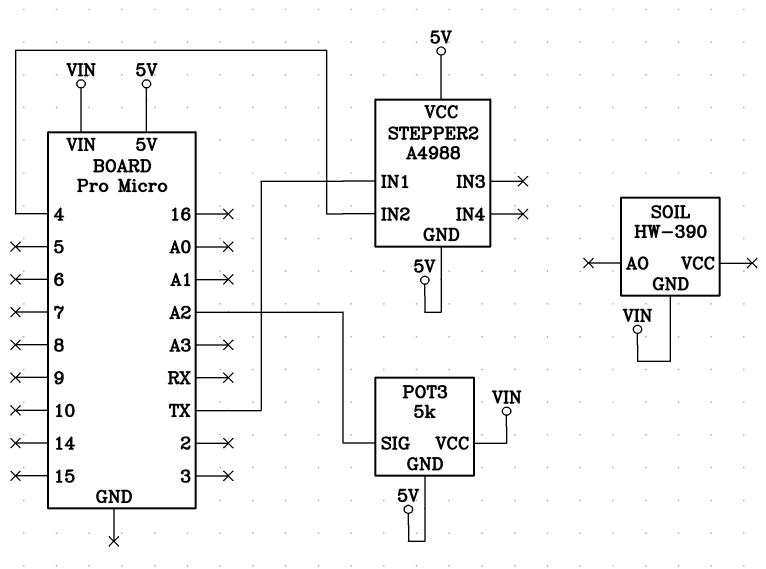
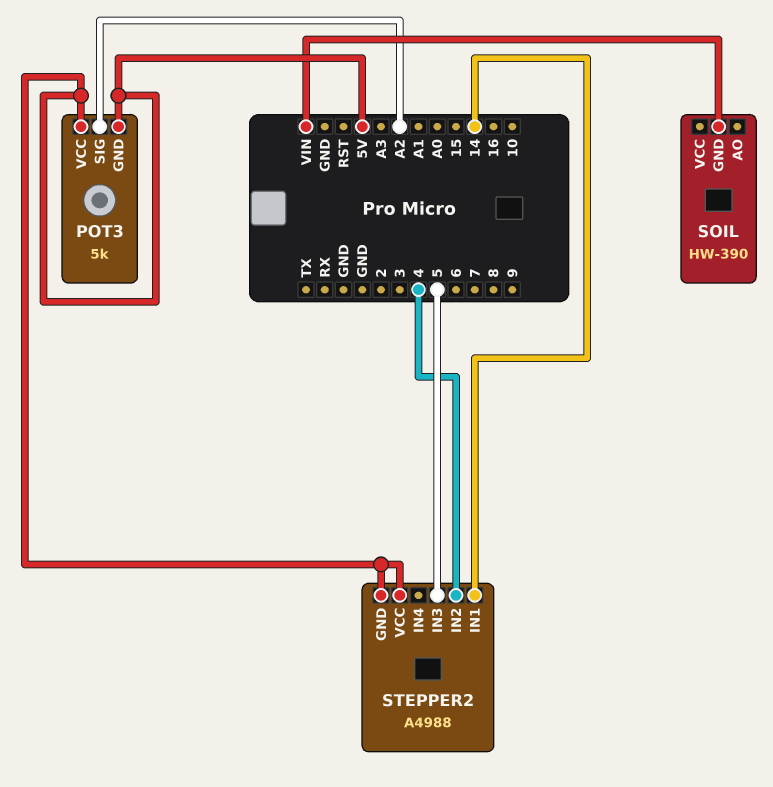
POT3 pin VCC: VIN -> 5V
STEPPER2 pin IN1: TX -> 14
STEPPER2 pin IN3: none -> 5

